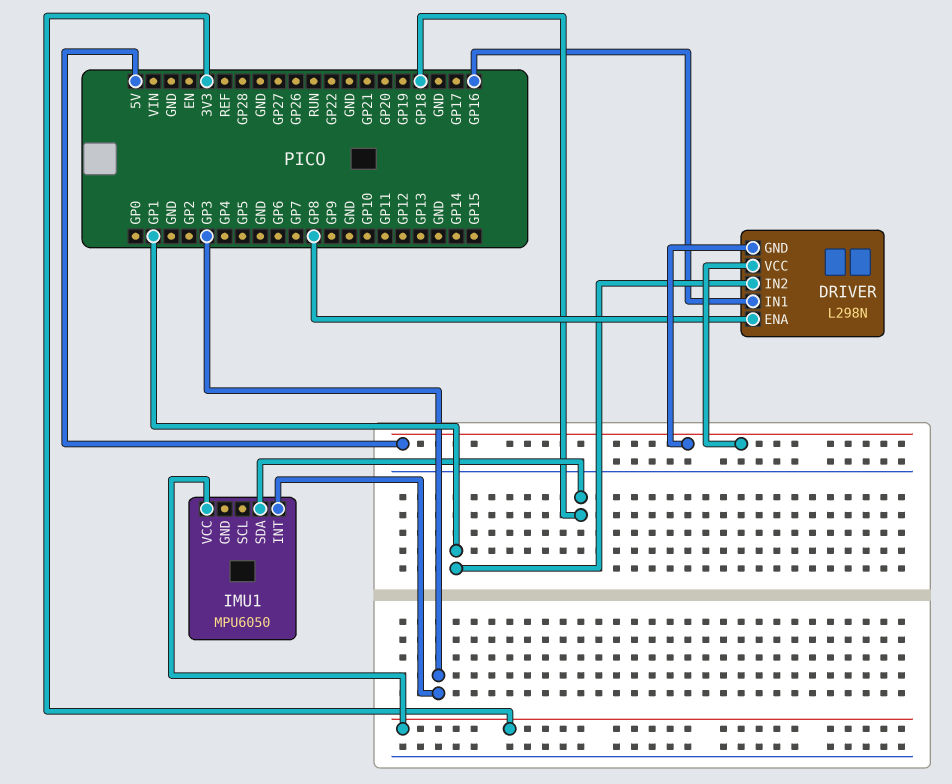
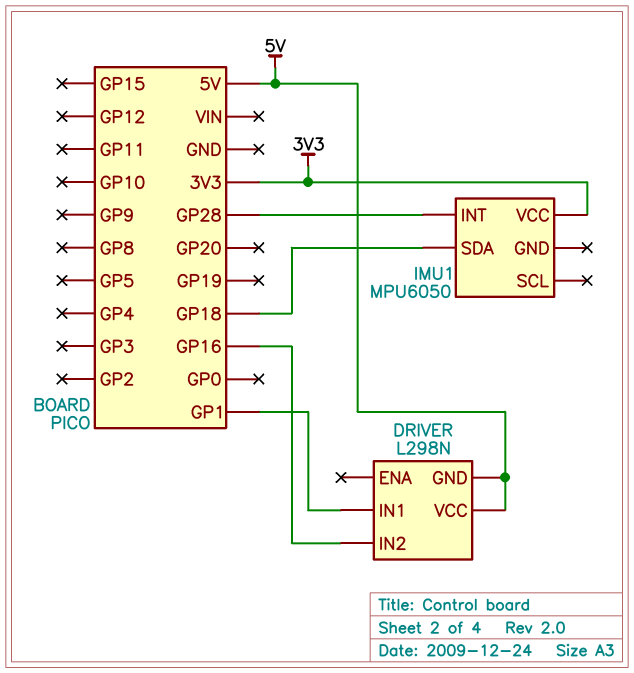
DRIVER pin ENA: GP8 -> none
DRIVER pin IN1: GP16 -> GP1
DRIVER pin IN2: GP1 -> GP16
IMU1 pin INT: GP3 -> GP28

